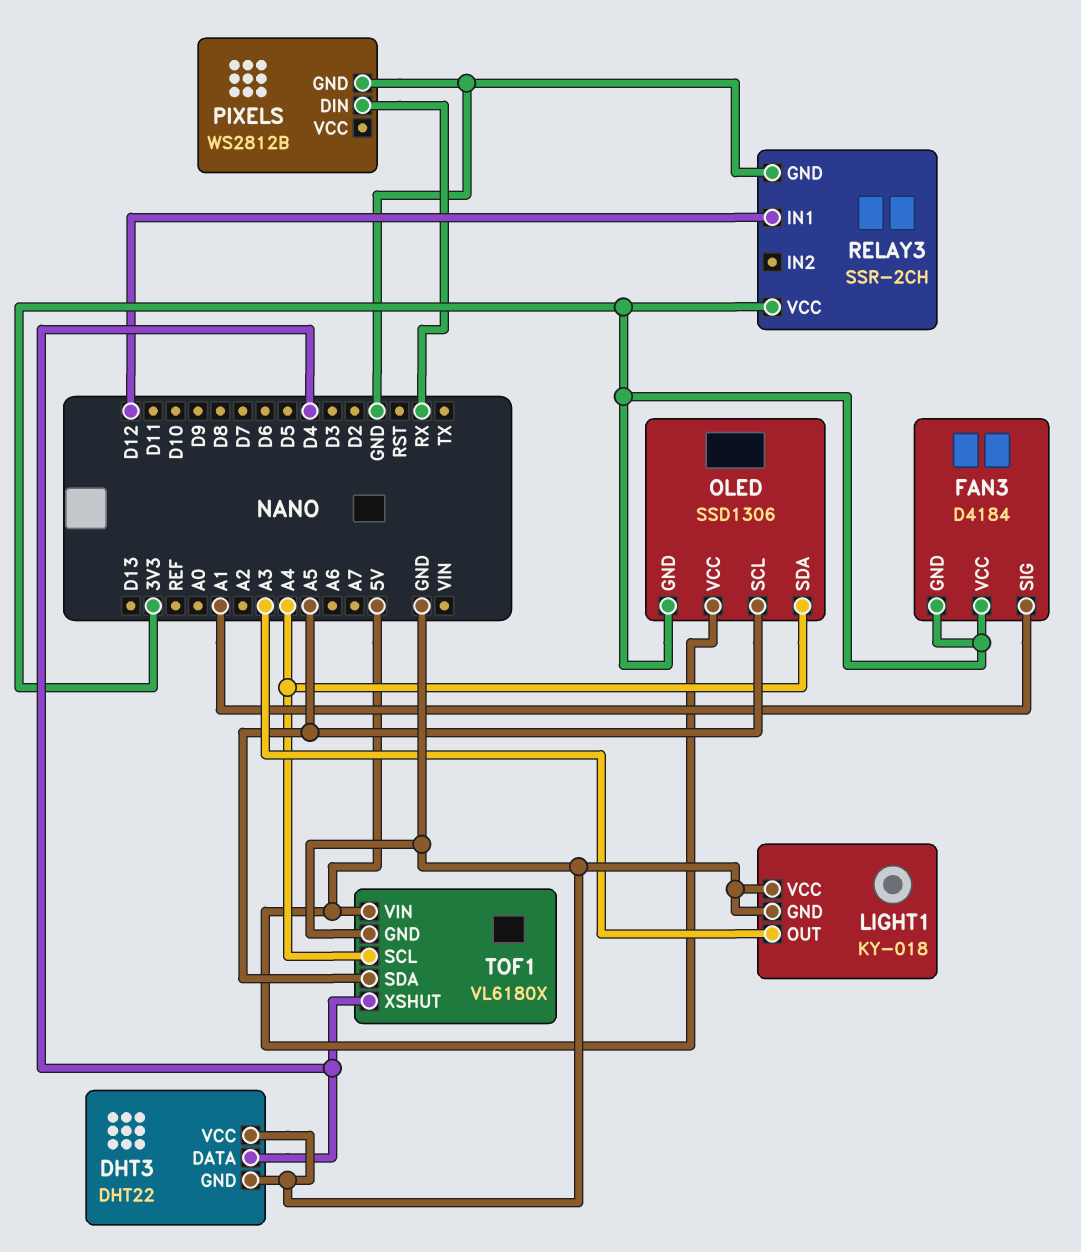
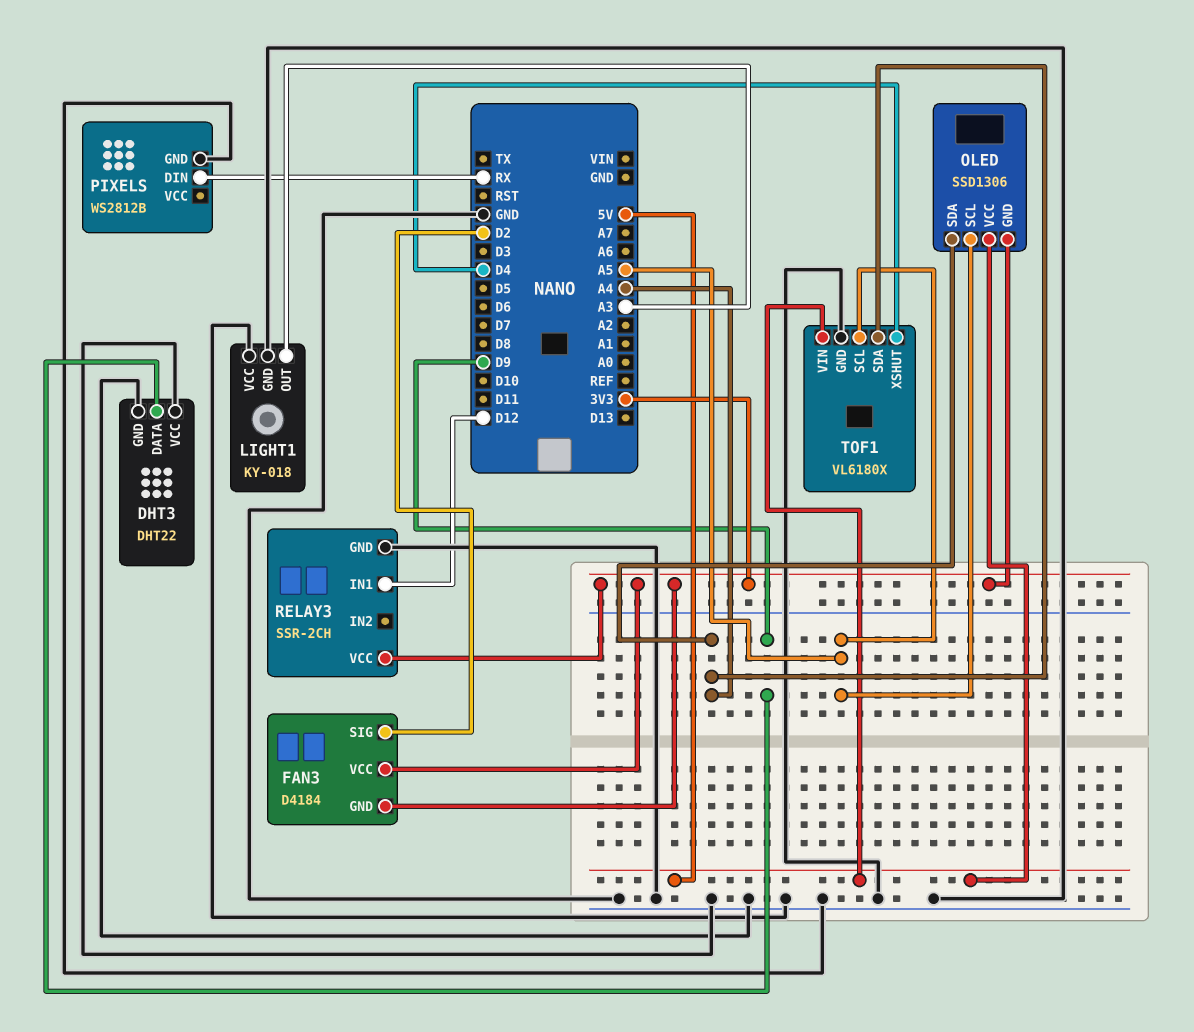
DHT3 pin DATA: D4 -> D9
FAN3 pin SIG: A1 -> D2
TOF1 pin SCL: A4 -> A5
TOF1 pin SDA: A5 -> A4

